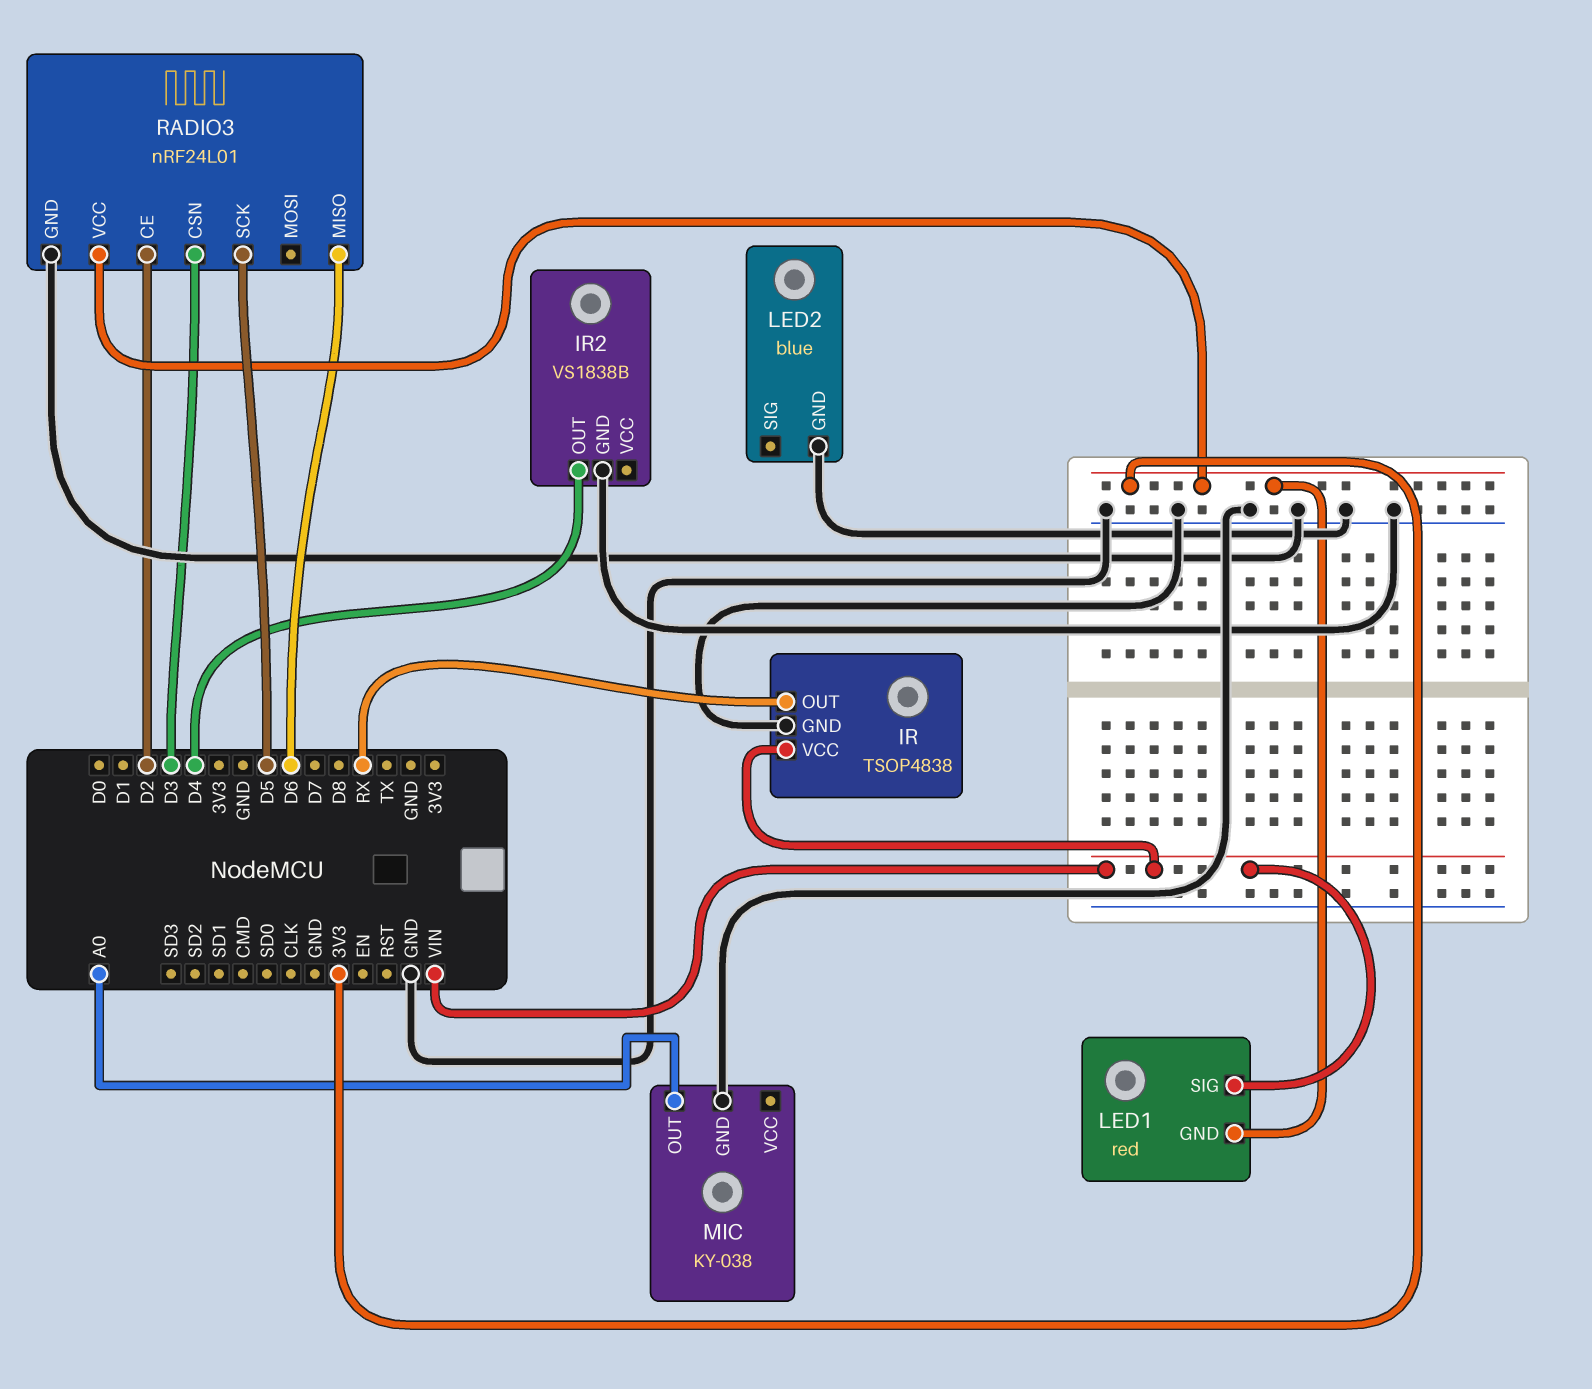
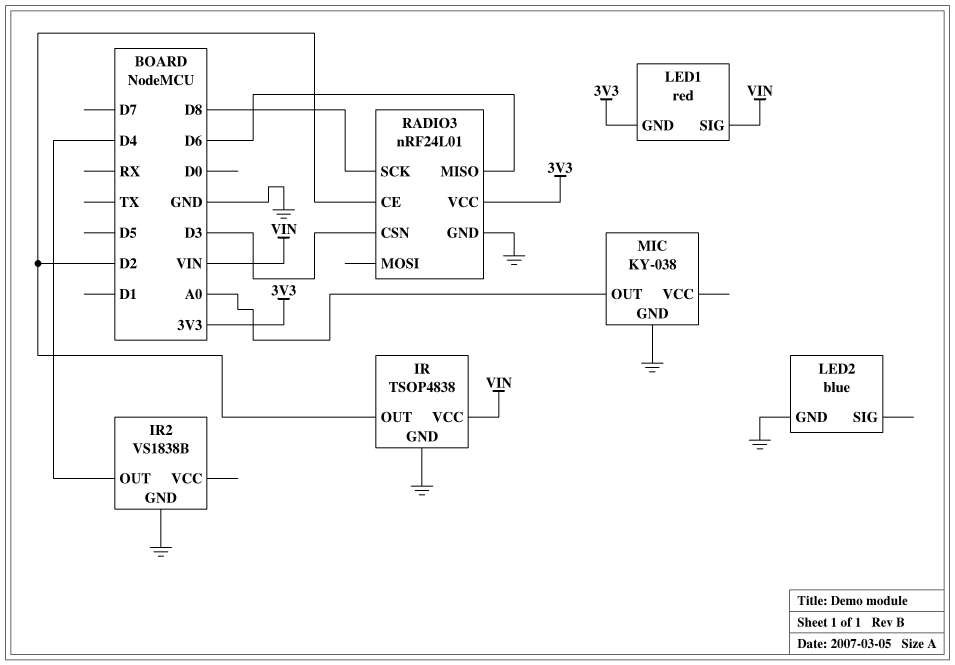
IR pin OUT: RX -> D2
RADIO3 pin SCK: D5 -> D8

